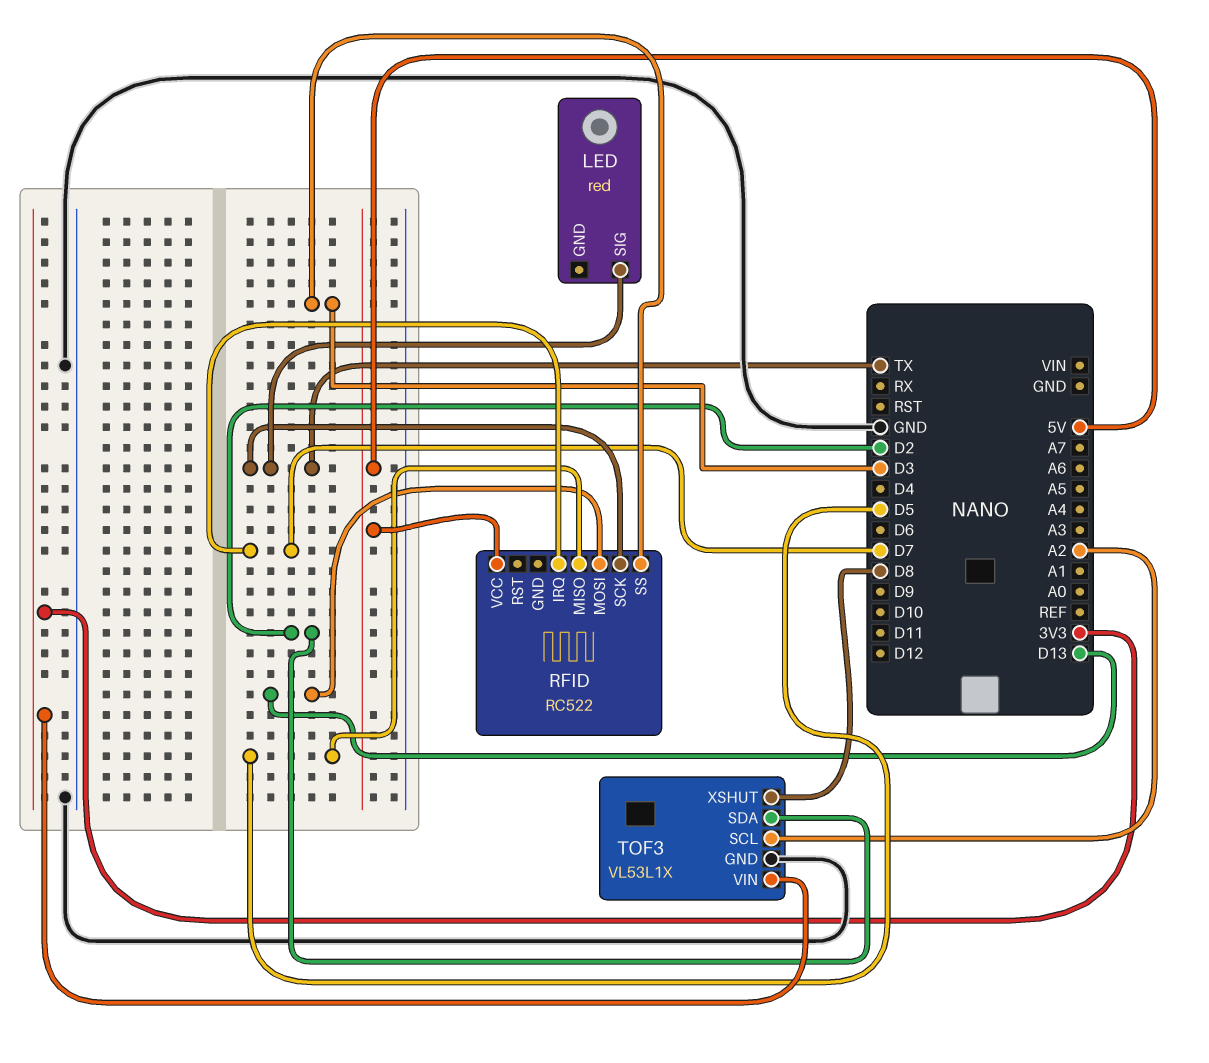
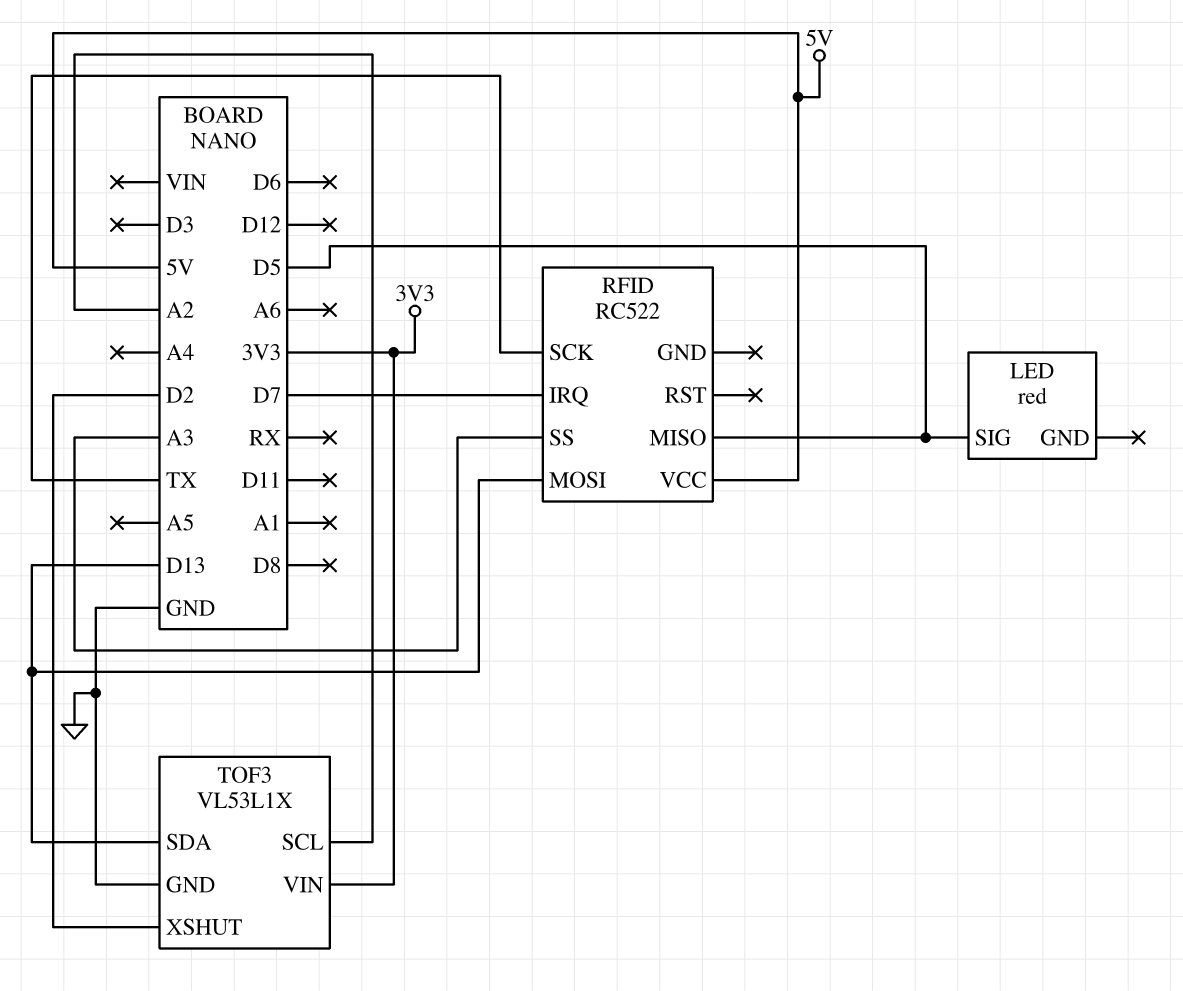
LED pin SIG: TX -> D5
RFID pin SS: D3 -> A3
TOF3 pin SDA: D2 -> D13
TOF3 pin XSHUT: D8 -> D2

